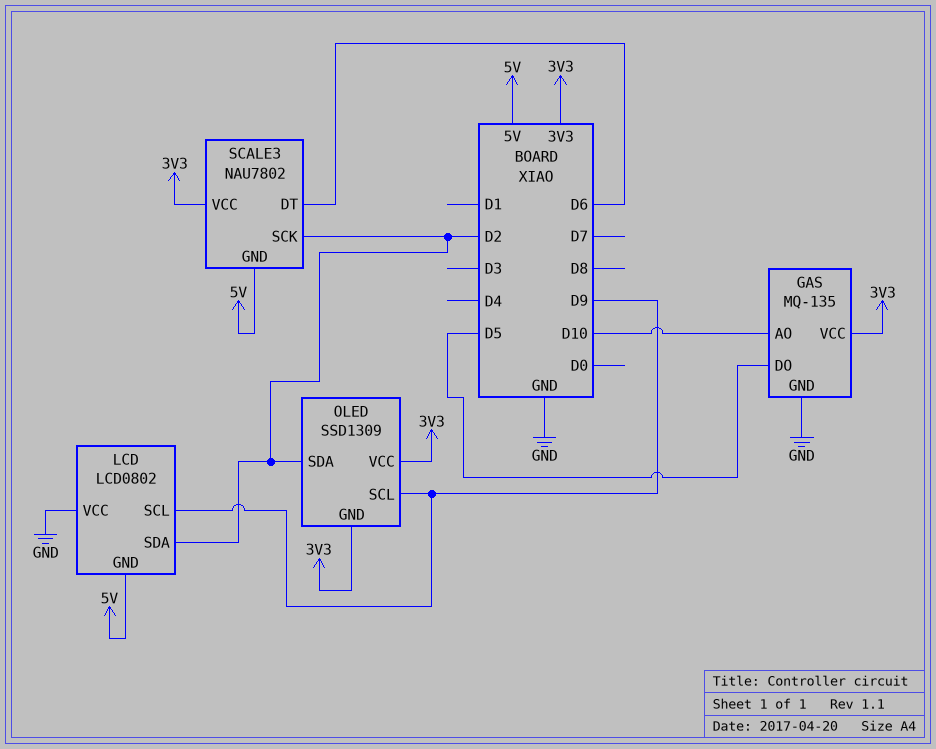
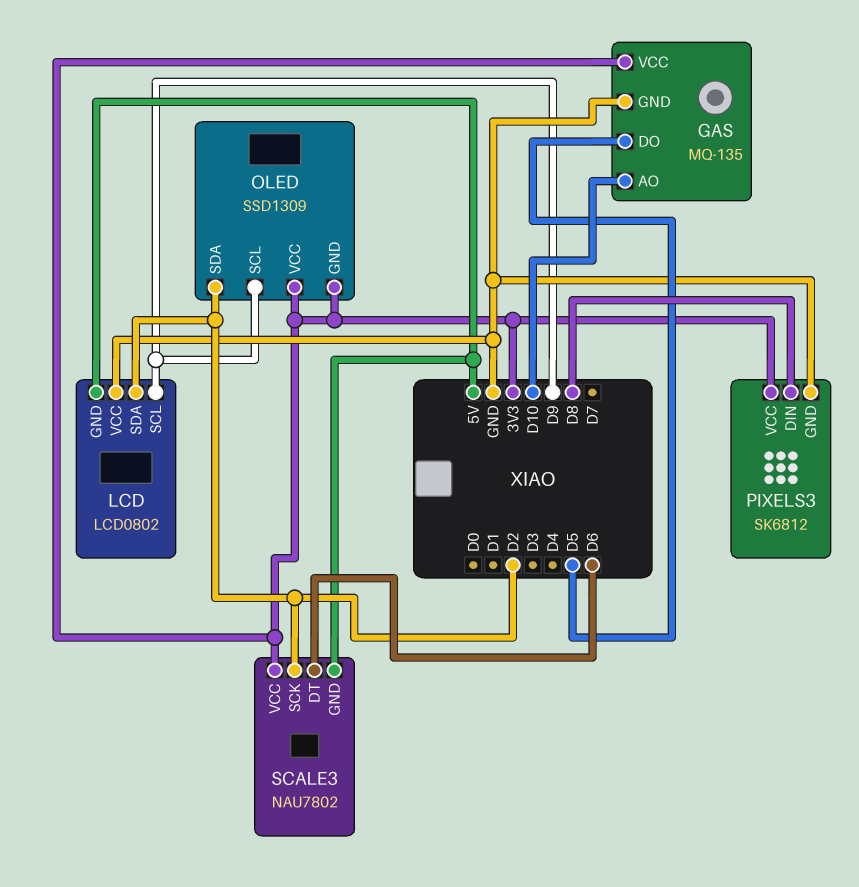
PIXELS3: none -> SK6812
PIXELS3 pin DIN: none -> D8
PIXELS3 pin GND: none -> GND
PIXELS3 pin VCC: none -> 3V3

